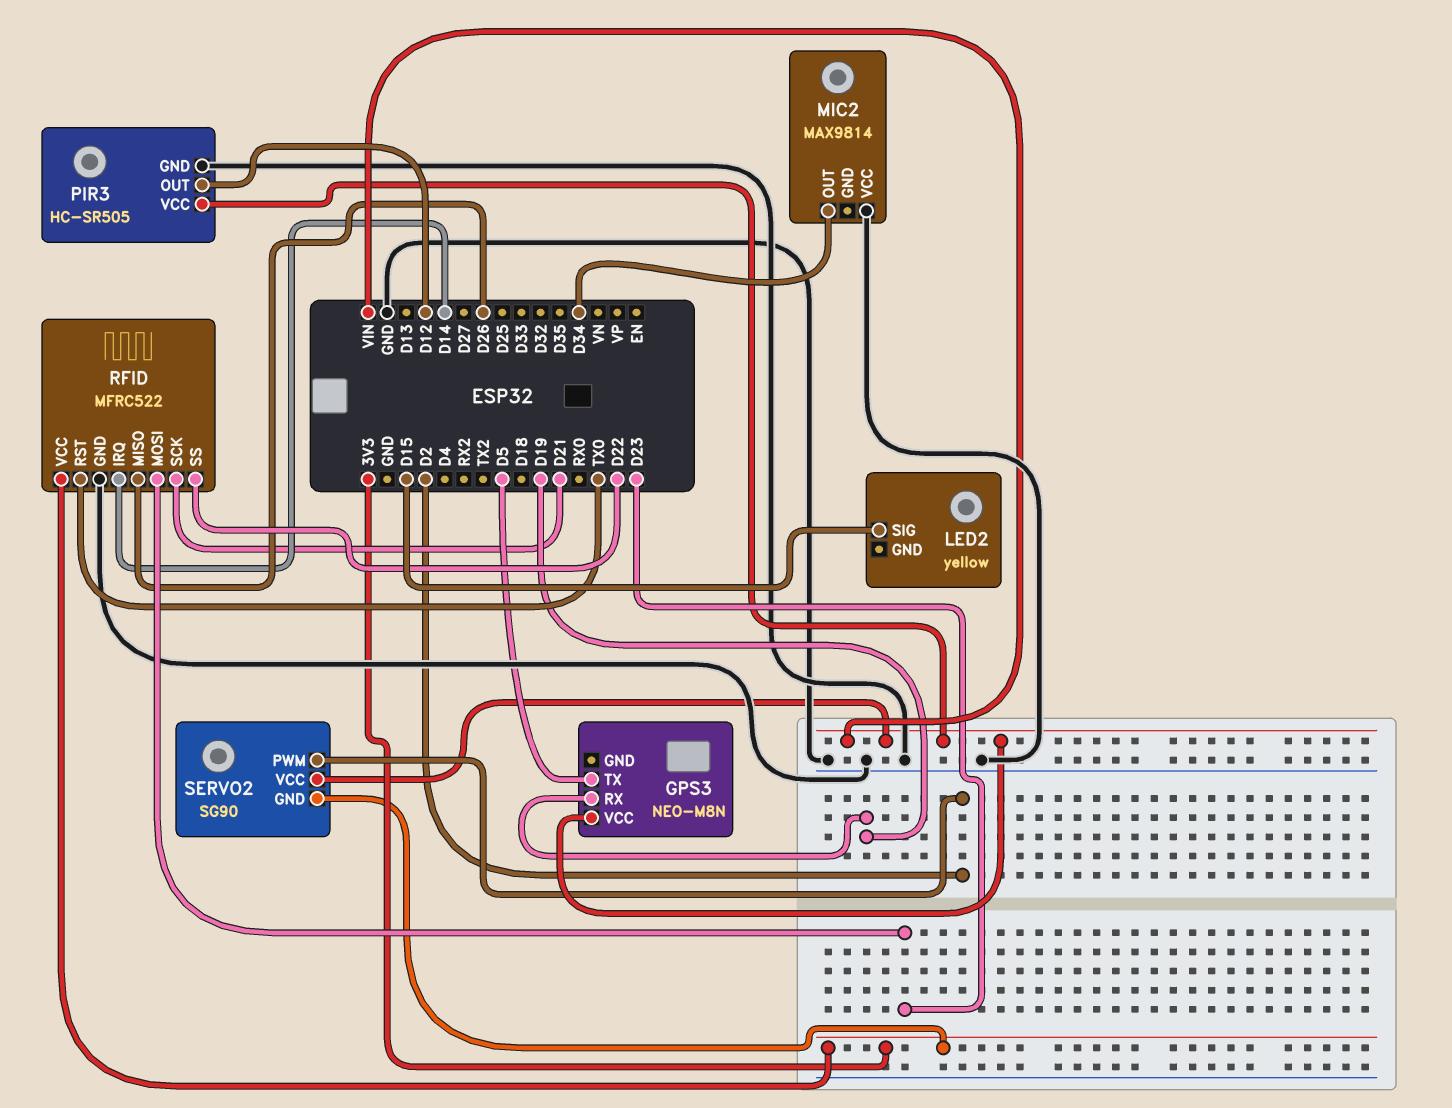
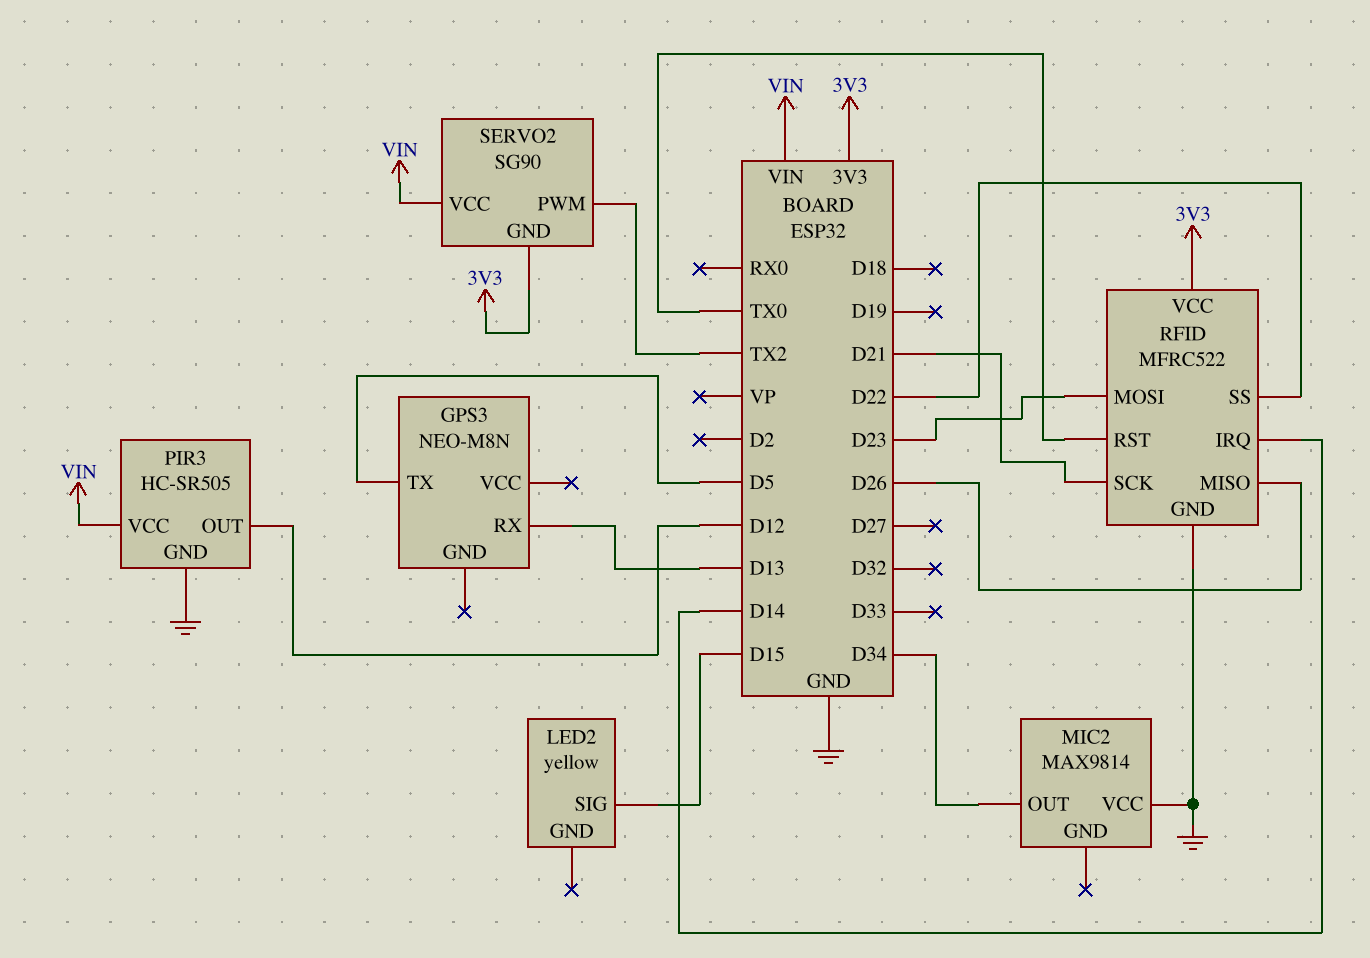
GPS3 pin RX: D19 -> D13
GPS3 pin VCC: VIN -> none
SERVO2 pin PWM: D2 -> TX2

